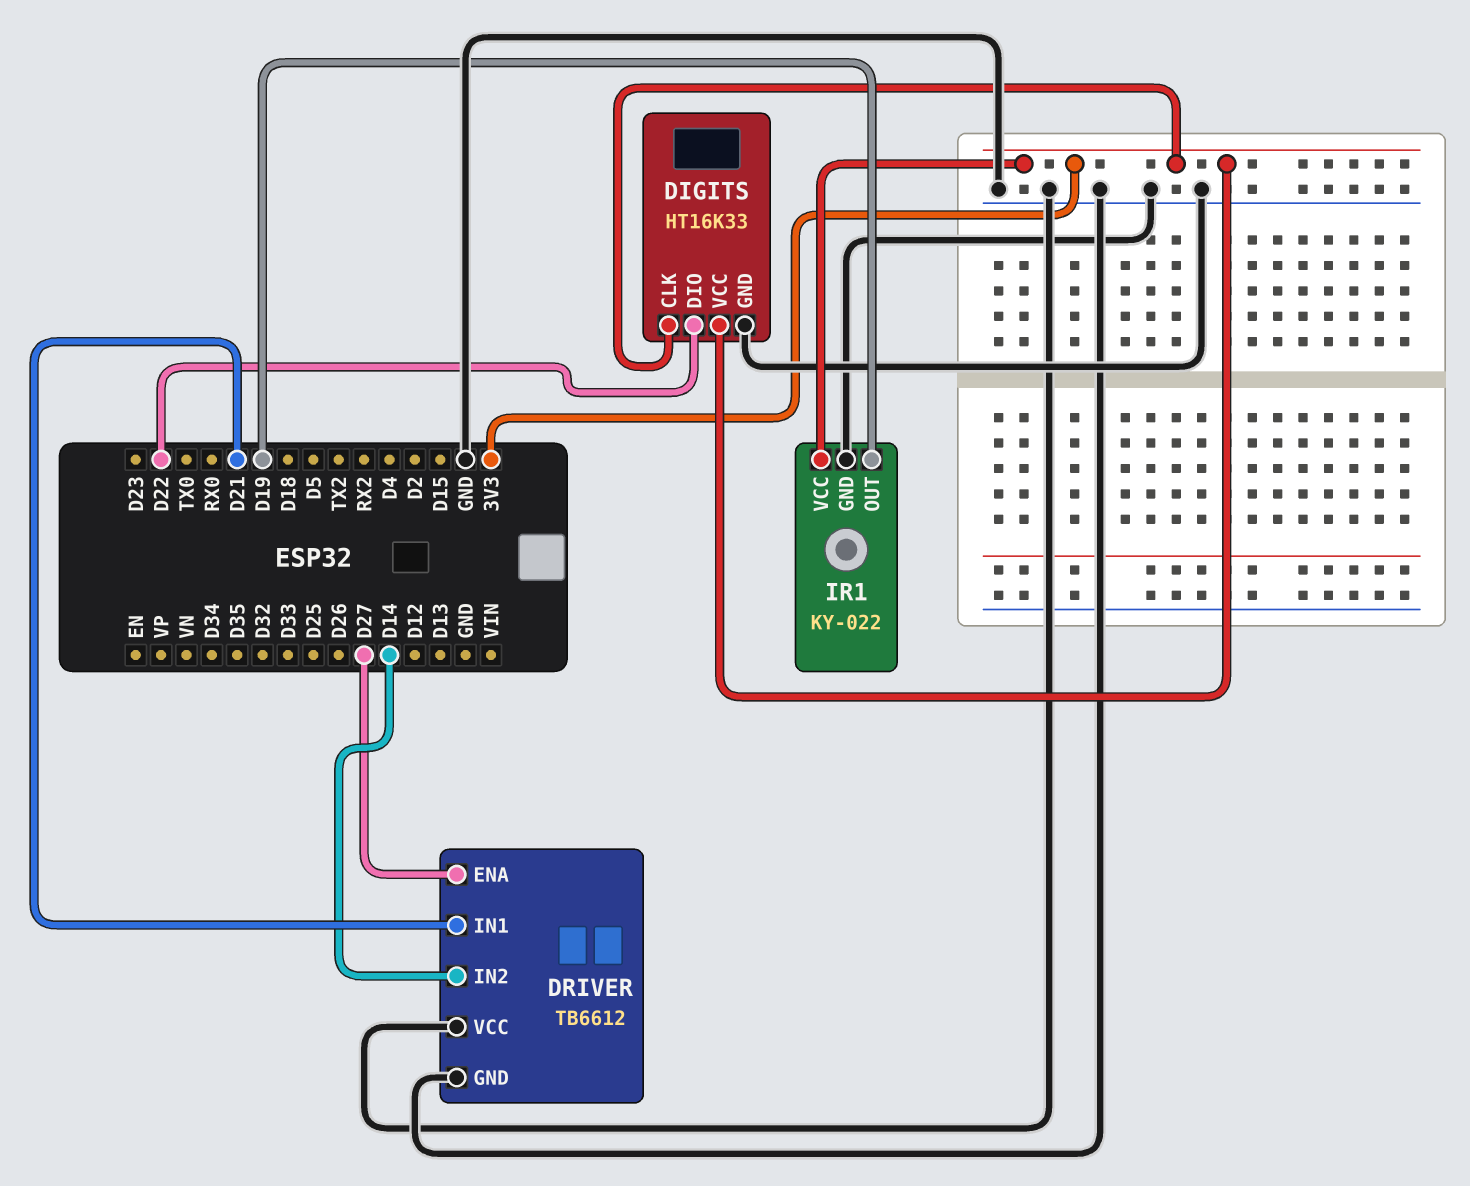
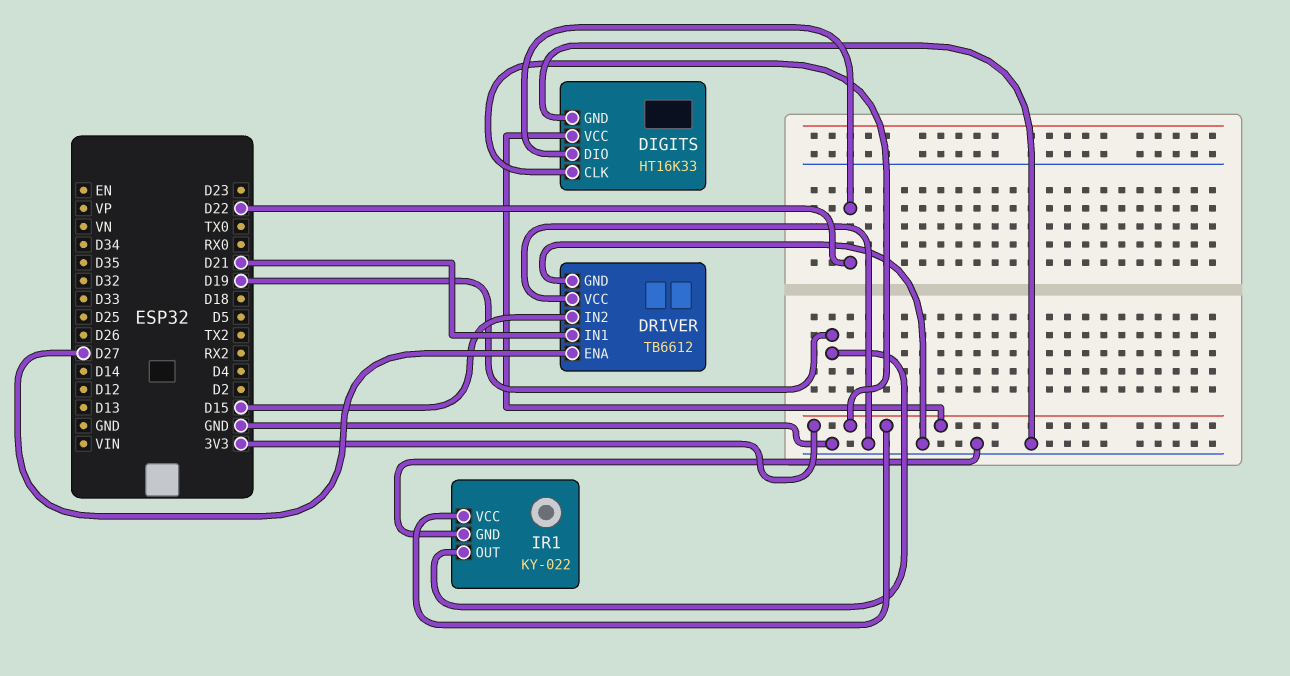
DRIVER pin IN2: D14 -> D15

